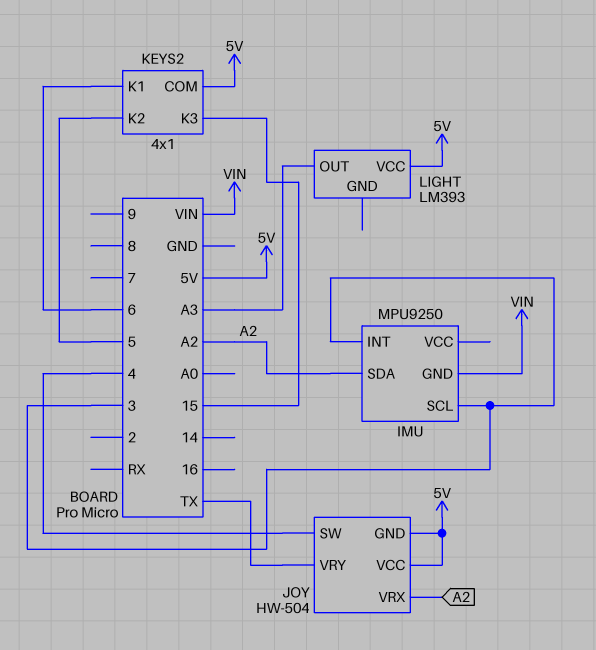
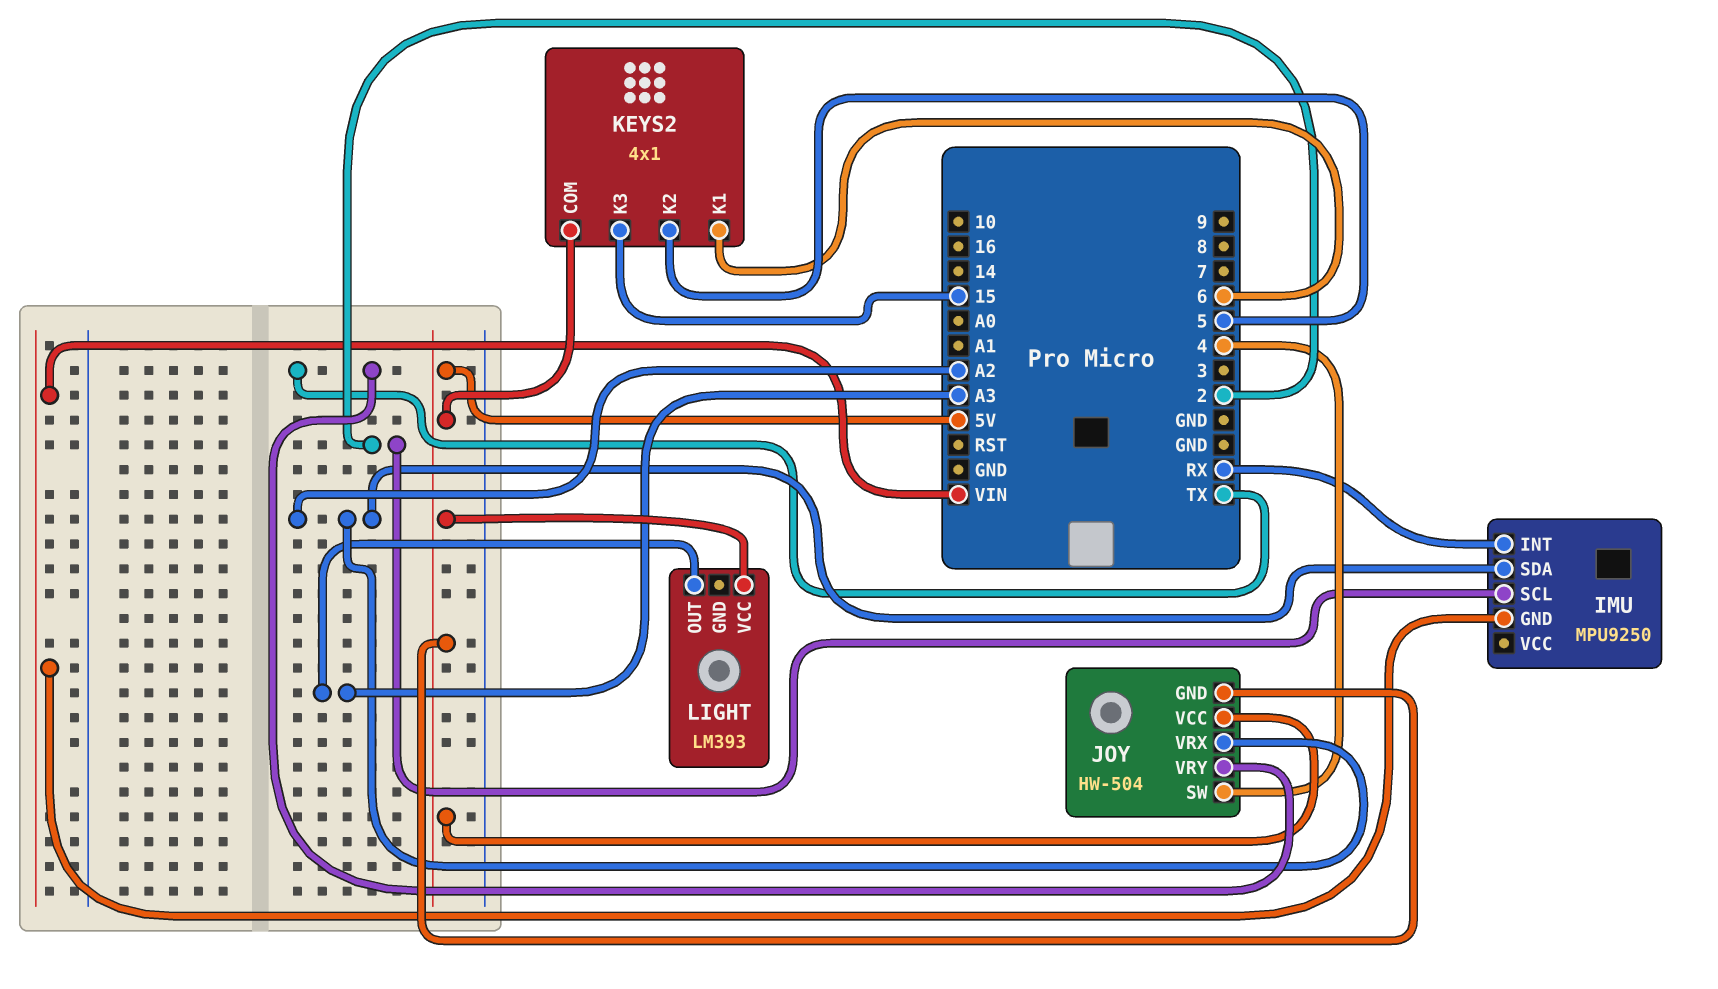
IMU pin INT: 3 -> RX
IMU pin SCL: 3 -> 2

